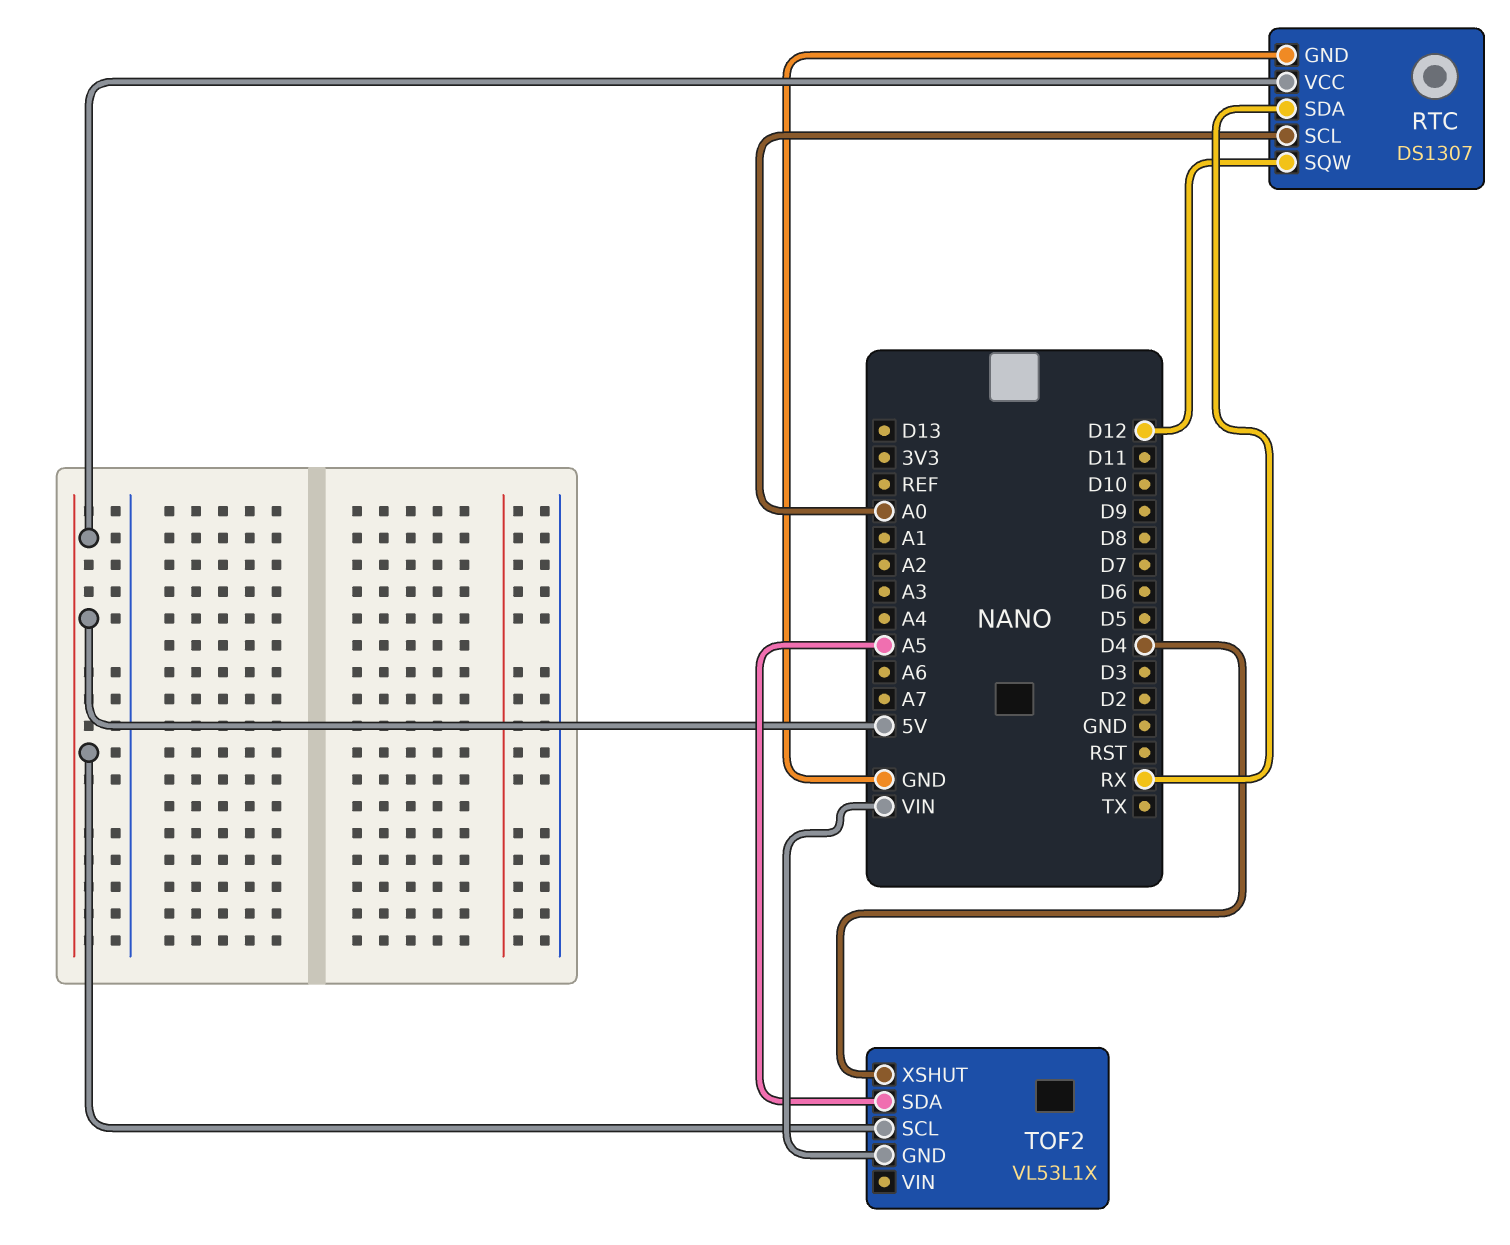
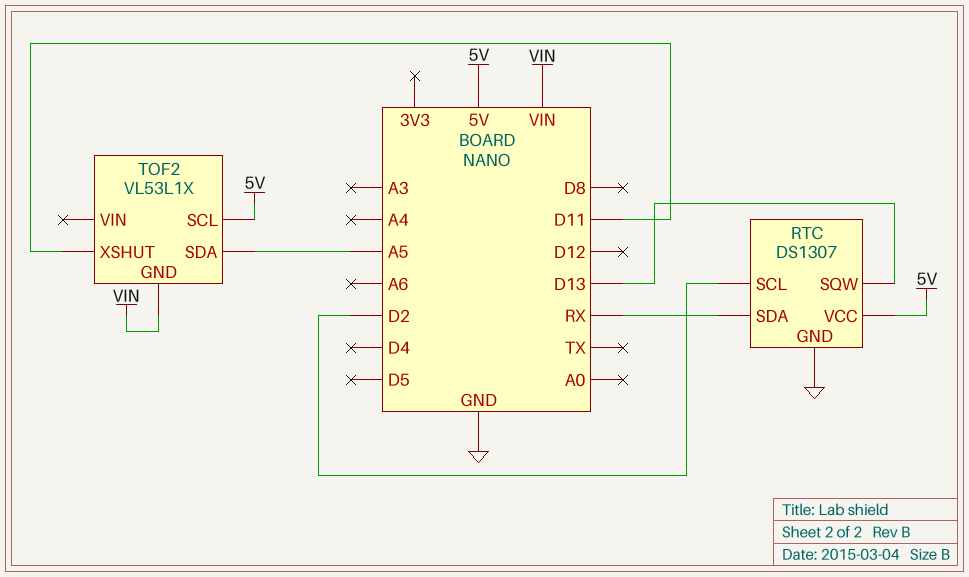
RTC pin SCL: A0 -> D2
RTC pin SQW: D12 -> D13
TOF2 pin XSHUT: D4 -> D11

